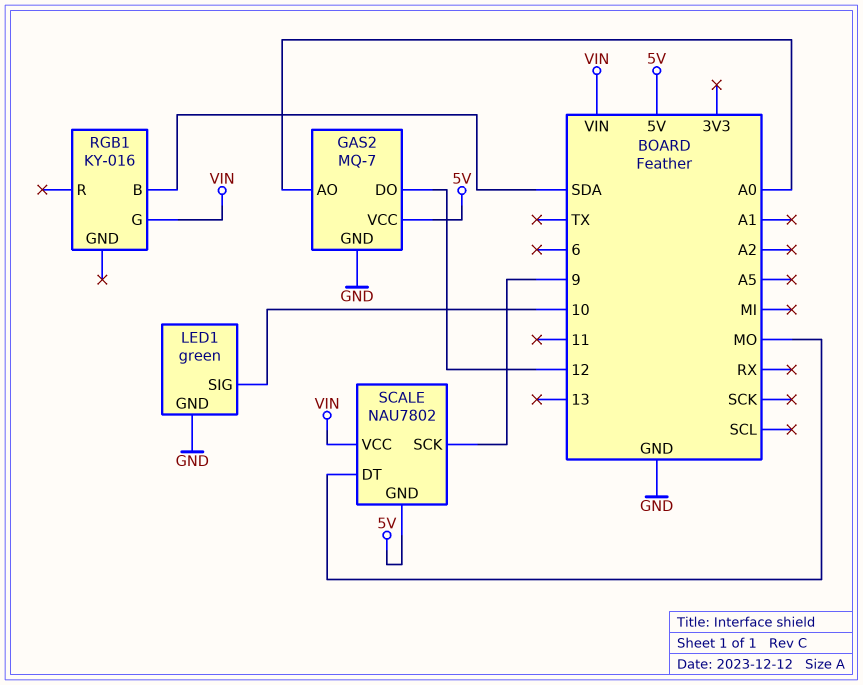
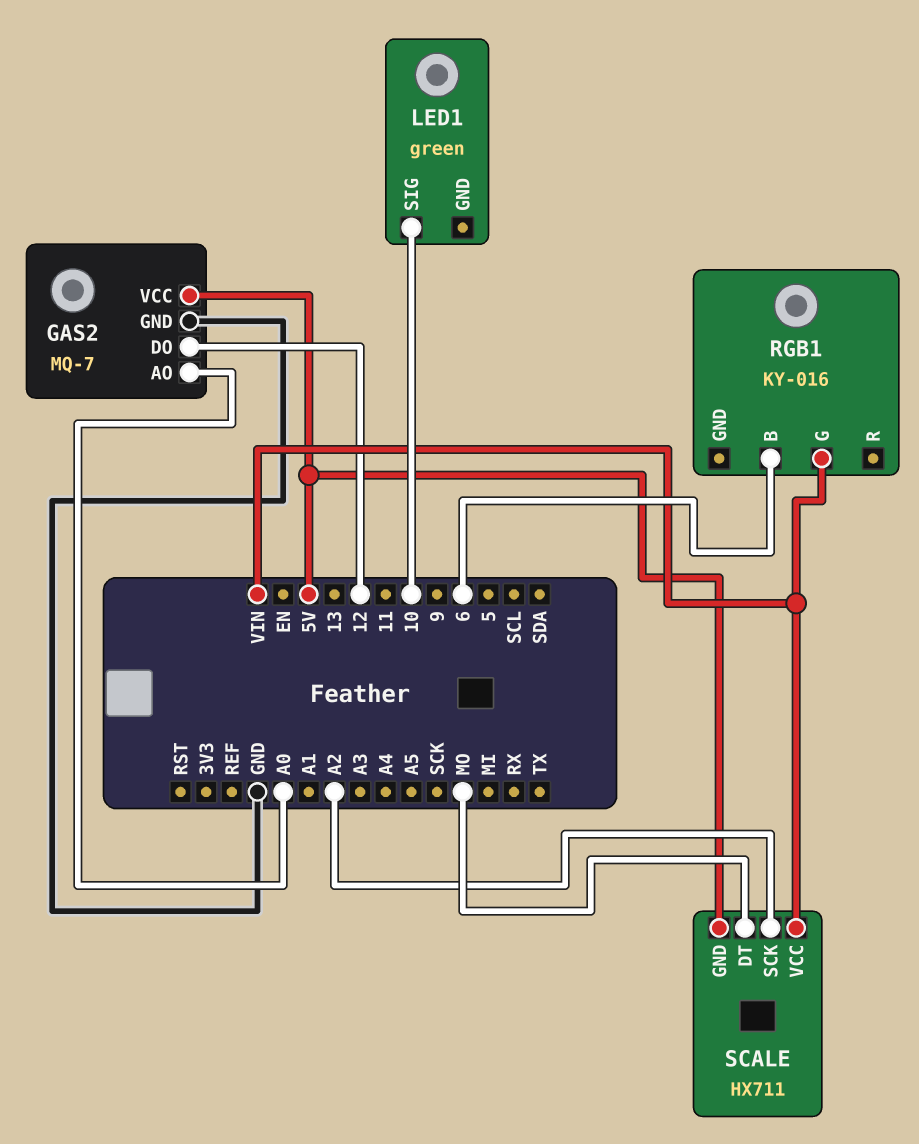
LED1 pin GND: GND -> none
RGB1 pin B: SDA -> 6
SCALE: NAU7802 -> HX711
SCALE pin SCK: 9 -> A2

